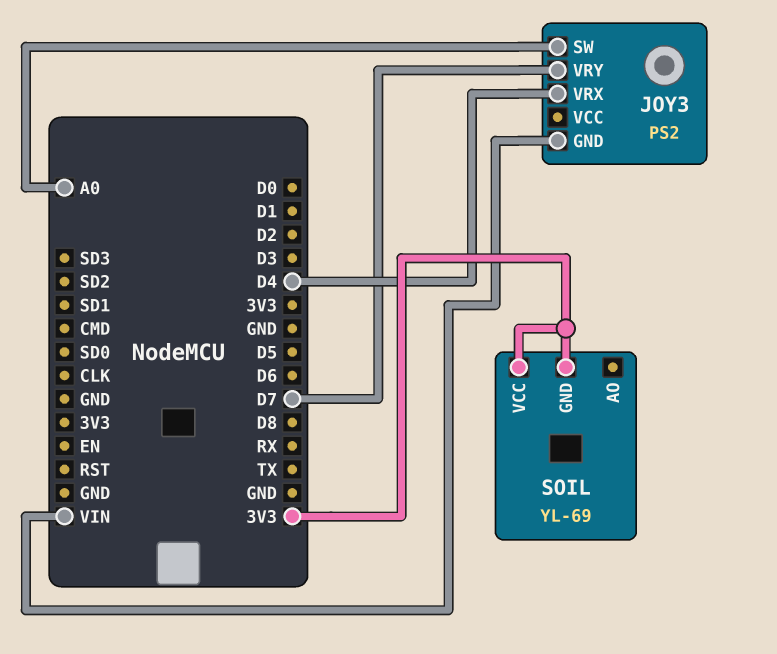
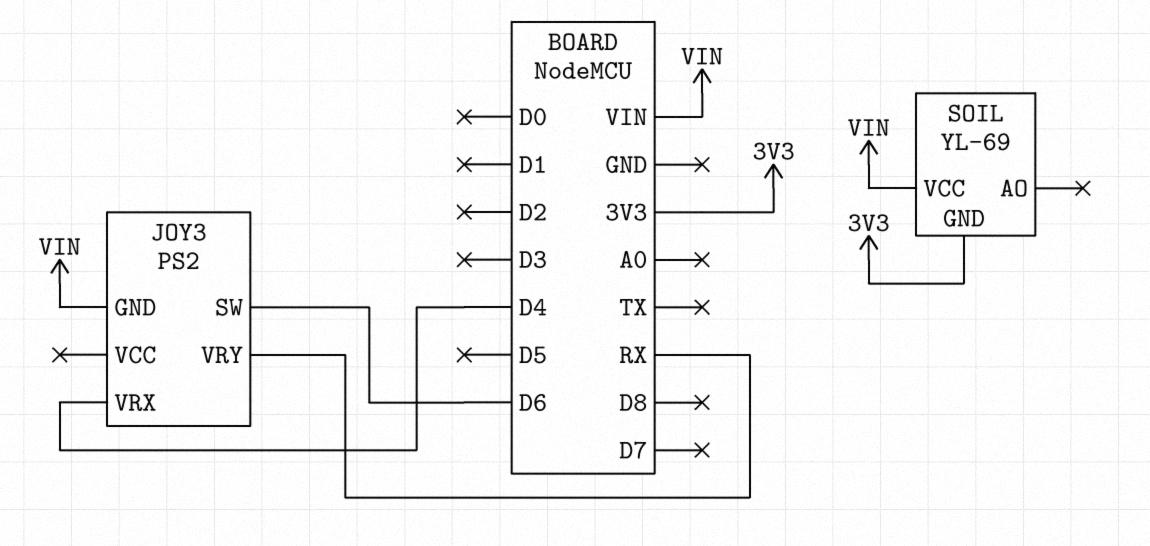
JOY3 pin SW: A0 -> D6
JOY3 pin VRY: D7 -> RX
SOIL pin VCC: 3V3 -> VIN

